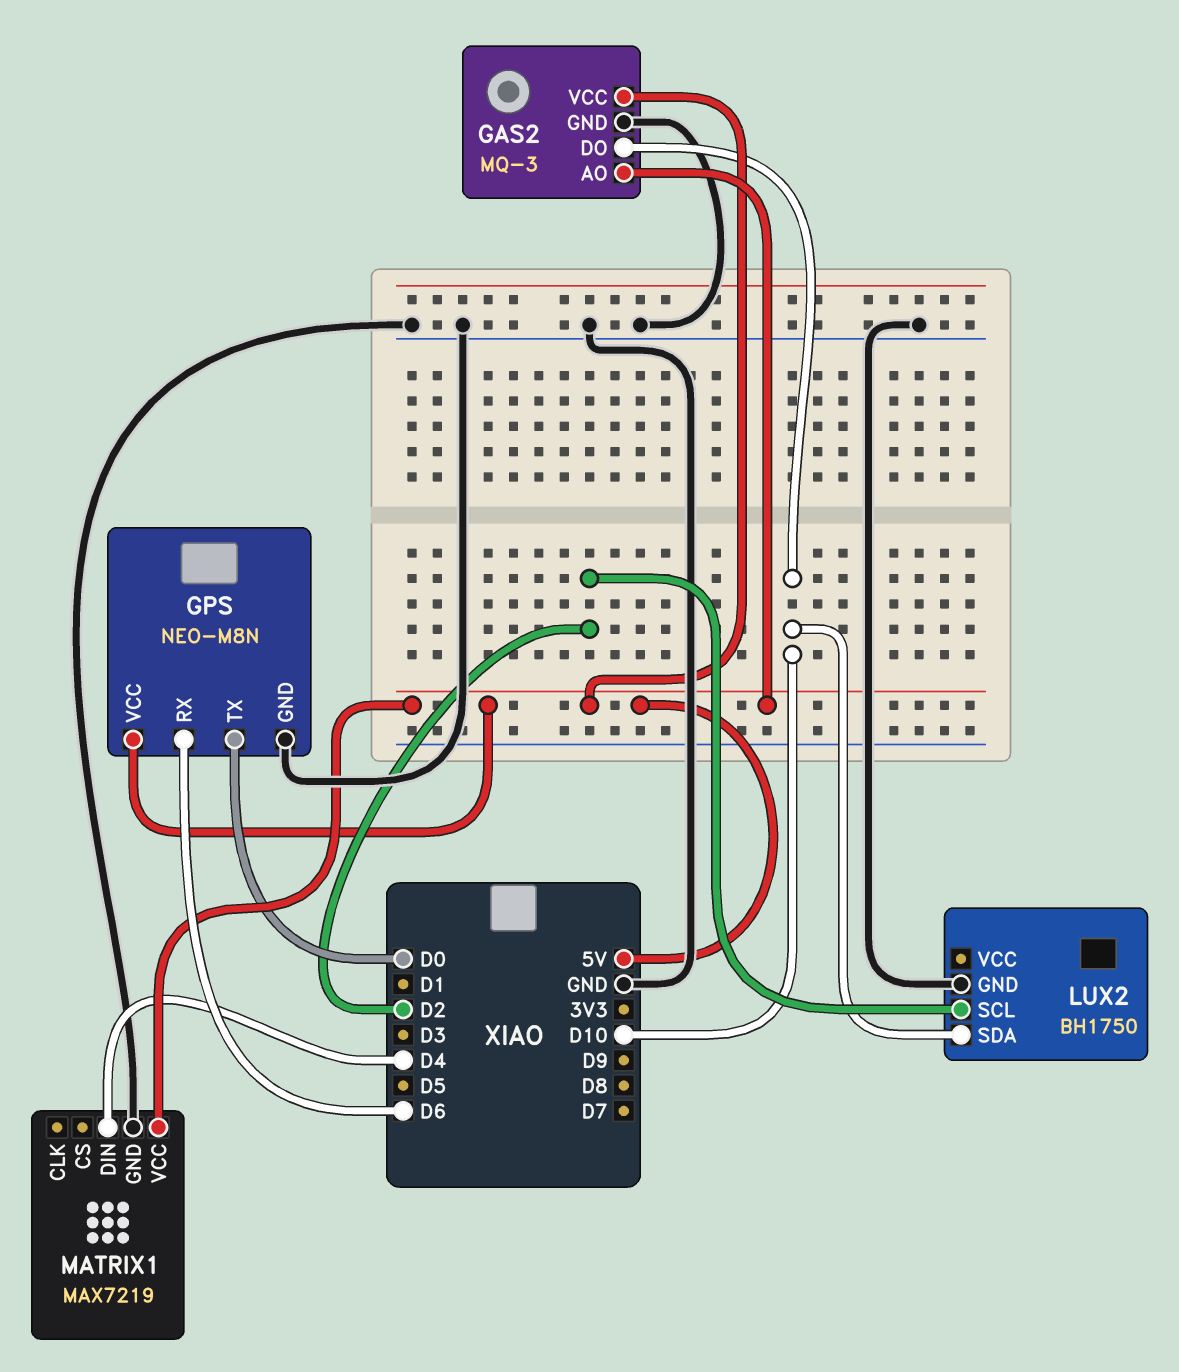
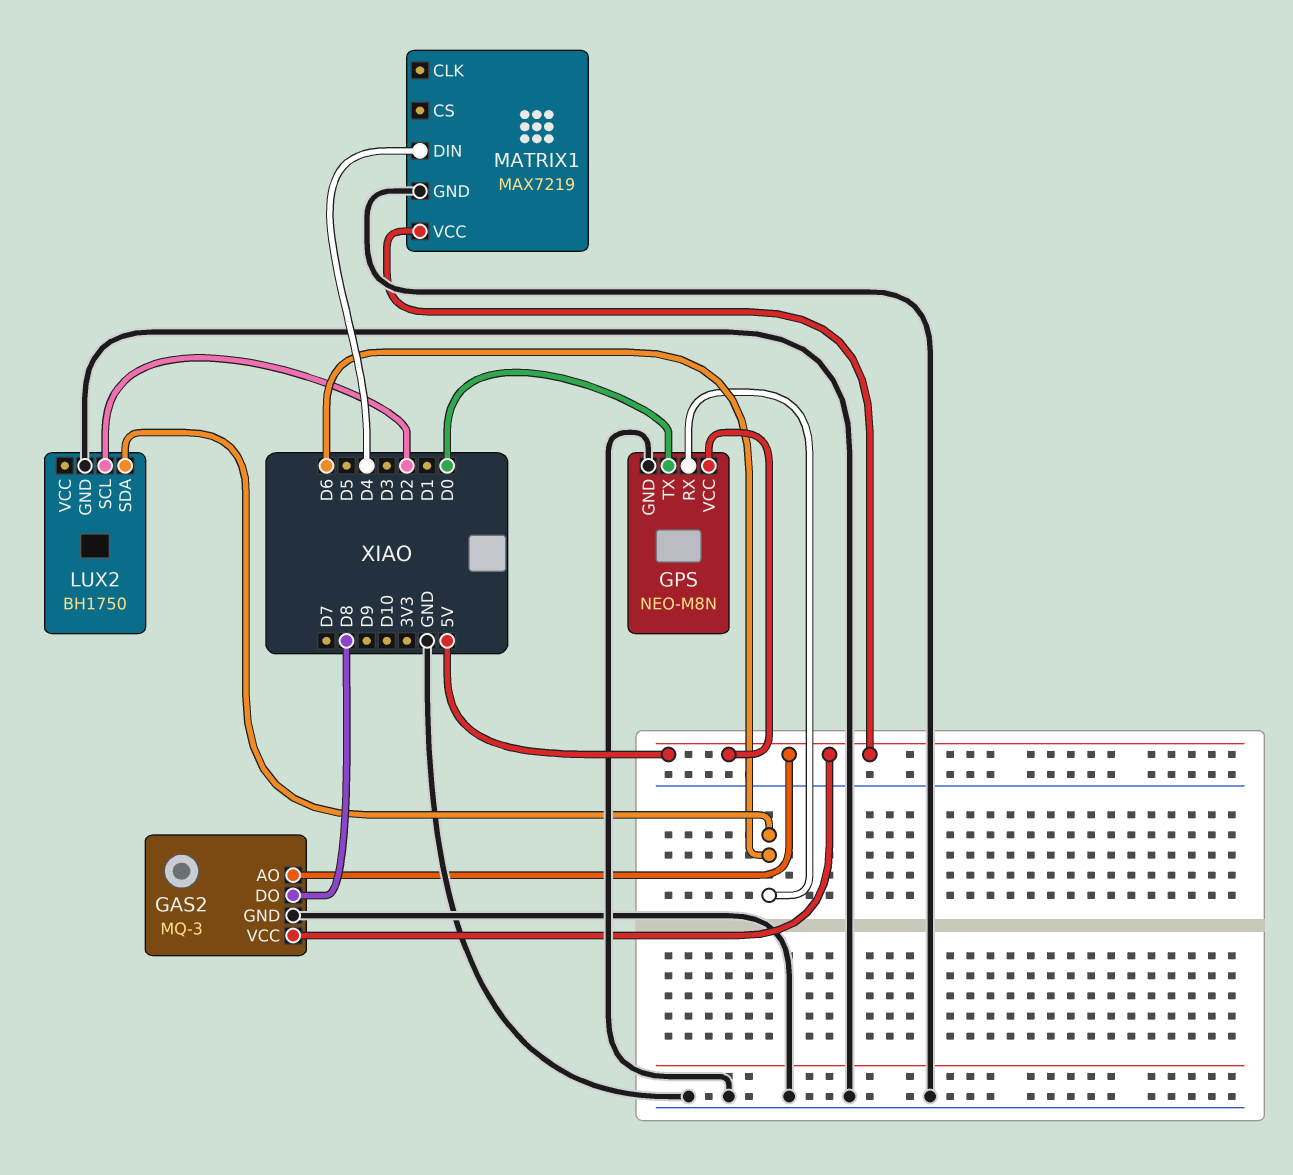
GAS2 pin DO: D10 -> D8
LUX2 pin SDA: D10 -> D6

